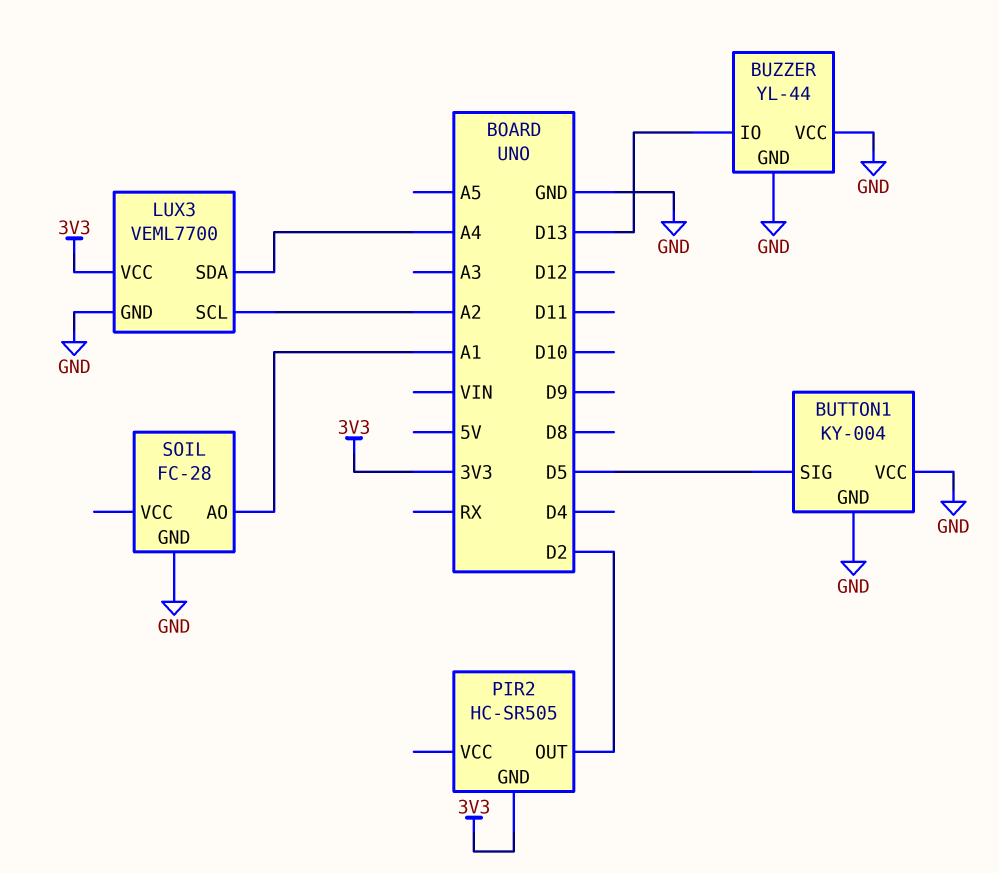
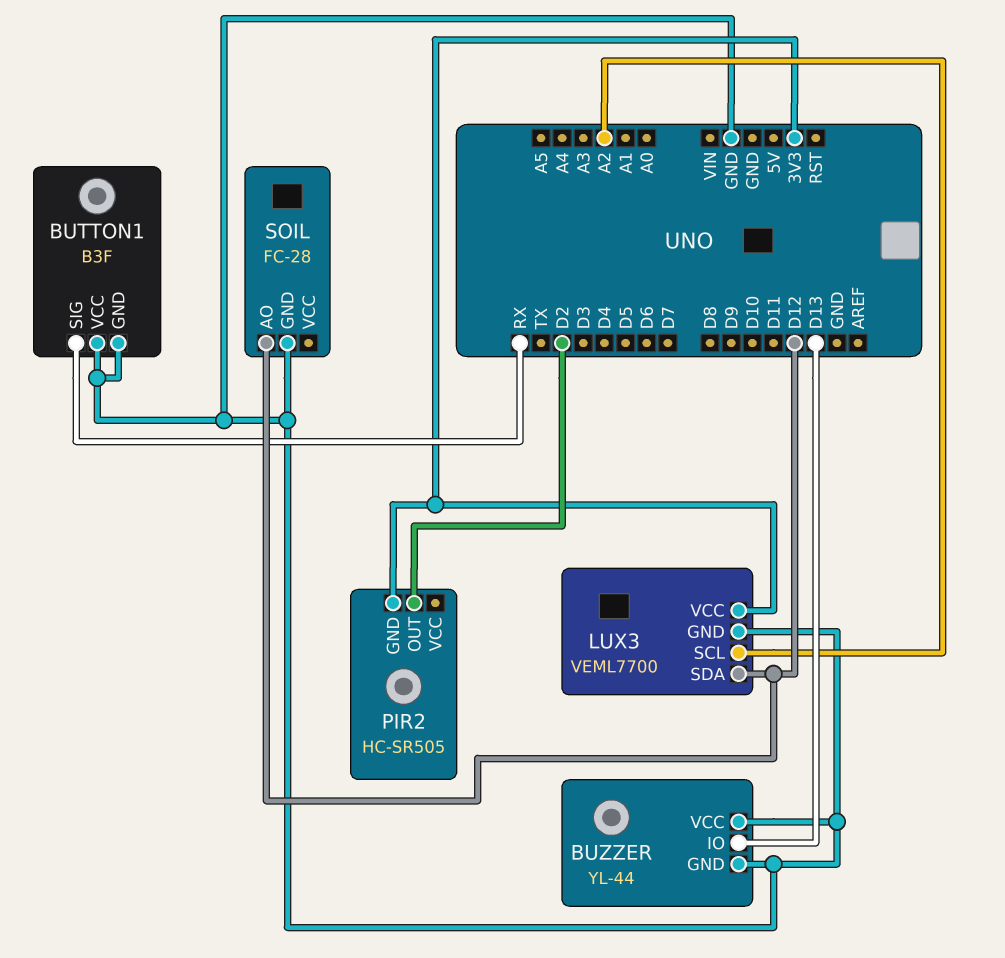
BUTTON1: KY-004 -> B3F
BUTTON1 pin SIG: D5 -> RX
LUX3 pin SDA: A4 -> D12
SOIL pin AO: A1 -> D12

